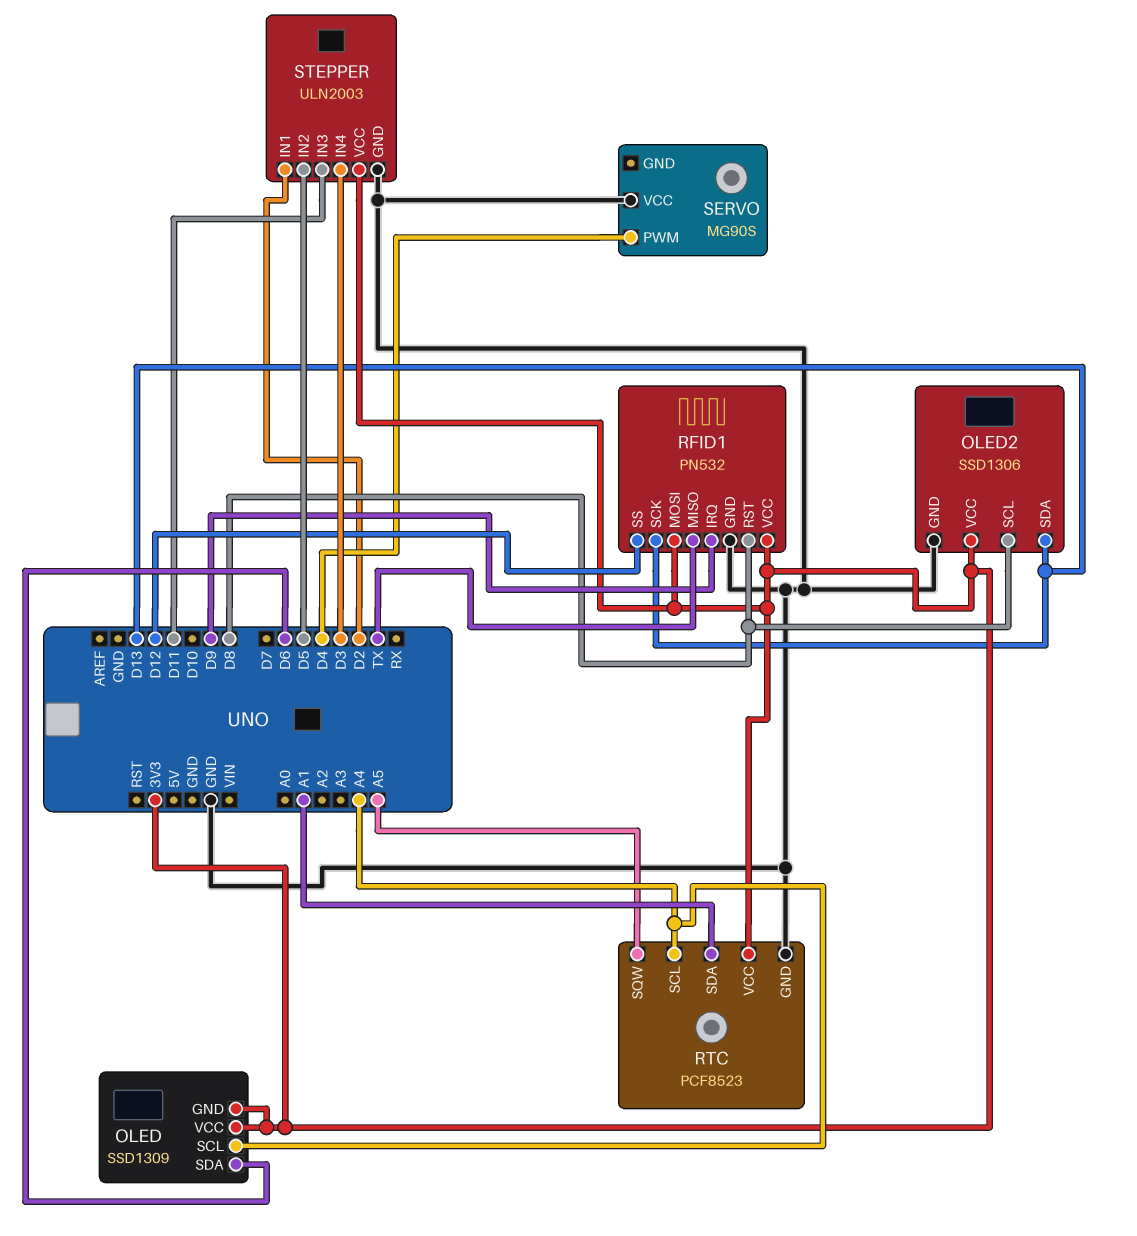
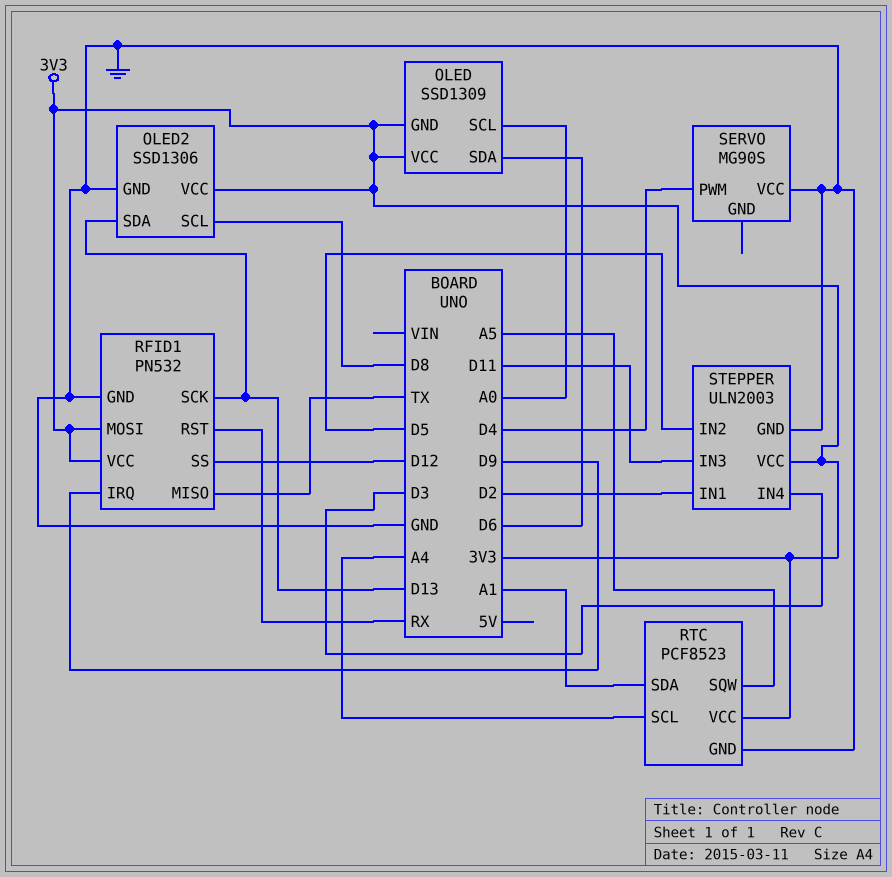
OLED pin SCL: A4 -> A0
RFID1 pin RST: D8 -> RX

